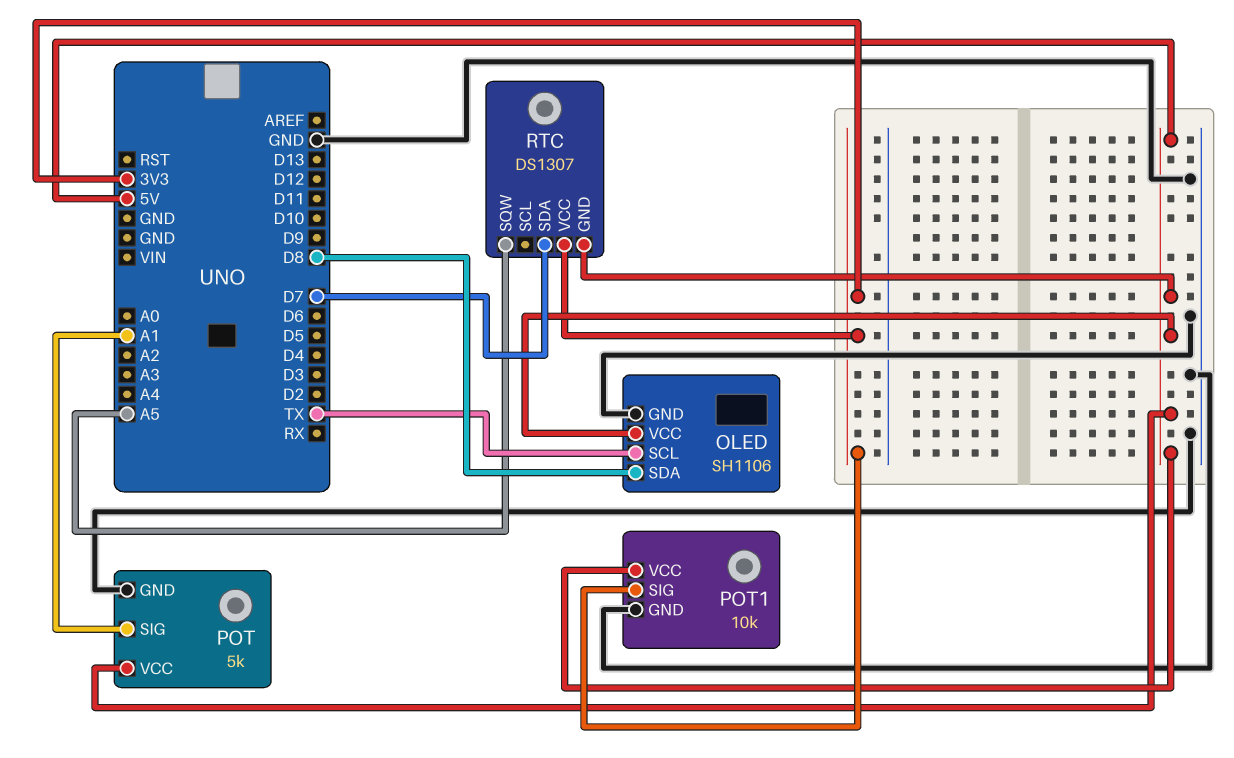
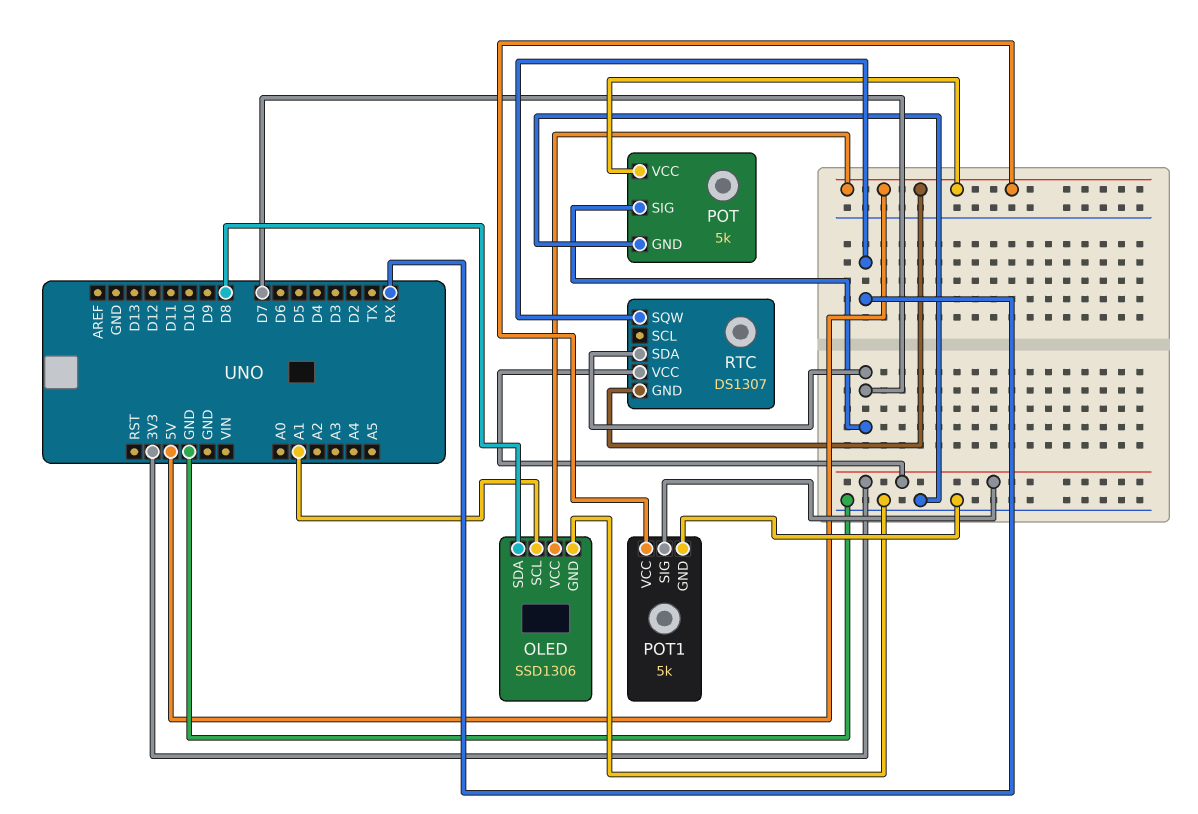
OLED: SH1106 -> SSD1306
OLED pin SCL: TX -> A1
POT pin SIG: A1 -> D7
POT1: 10k -> 5k
RTC pin SQW: A5 -> RX

